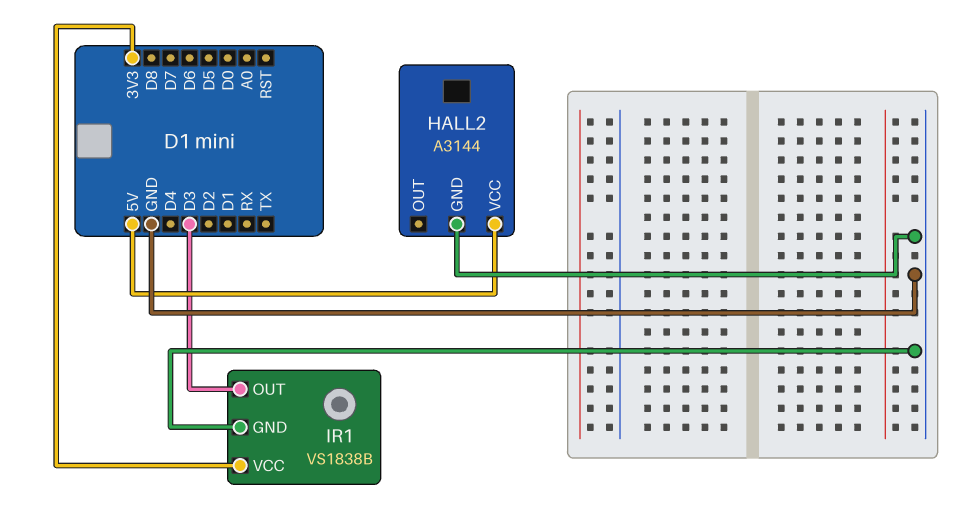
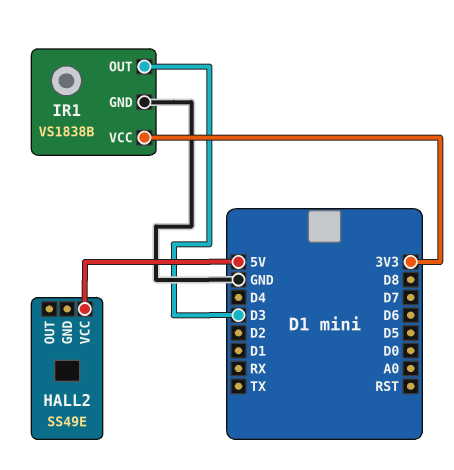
HALL2: A3144 -> SS49E
HALL2 pin GND: GND -> none

